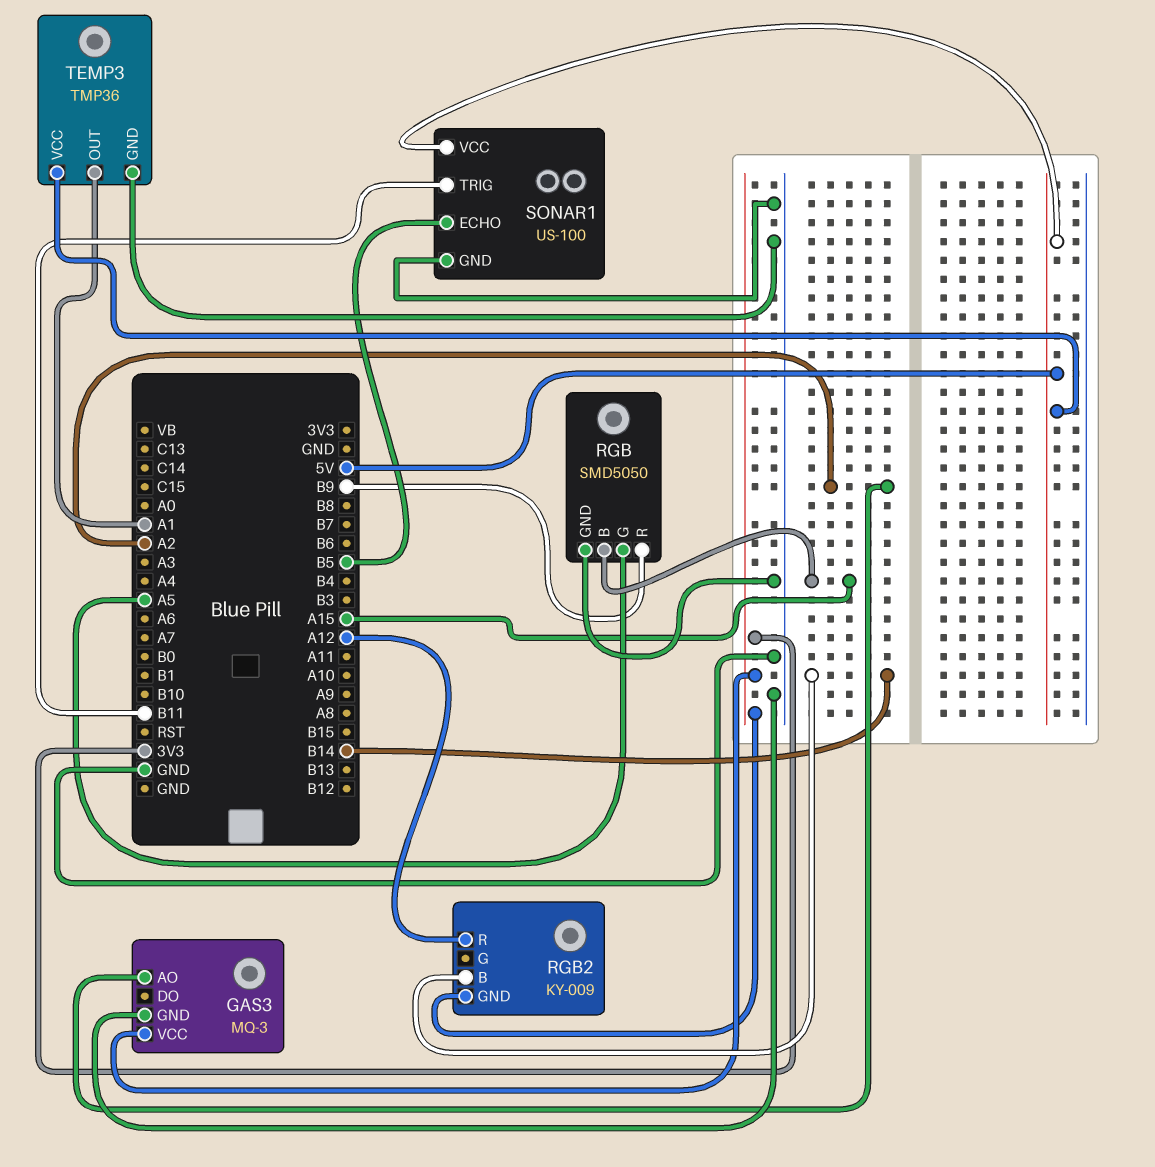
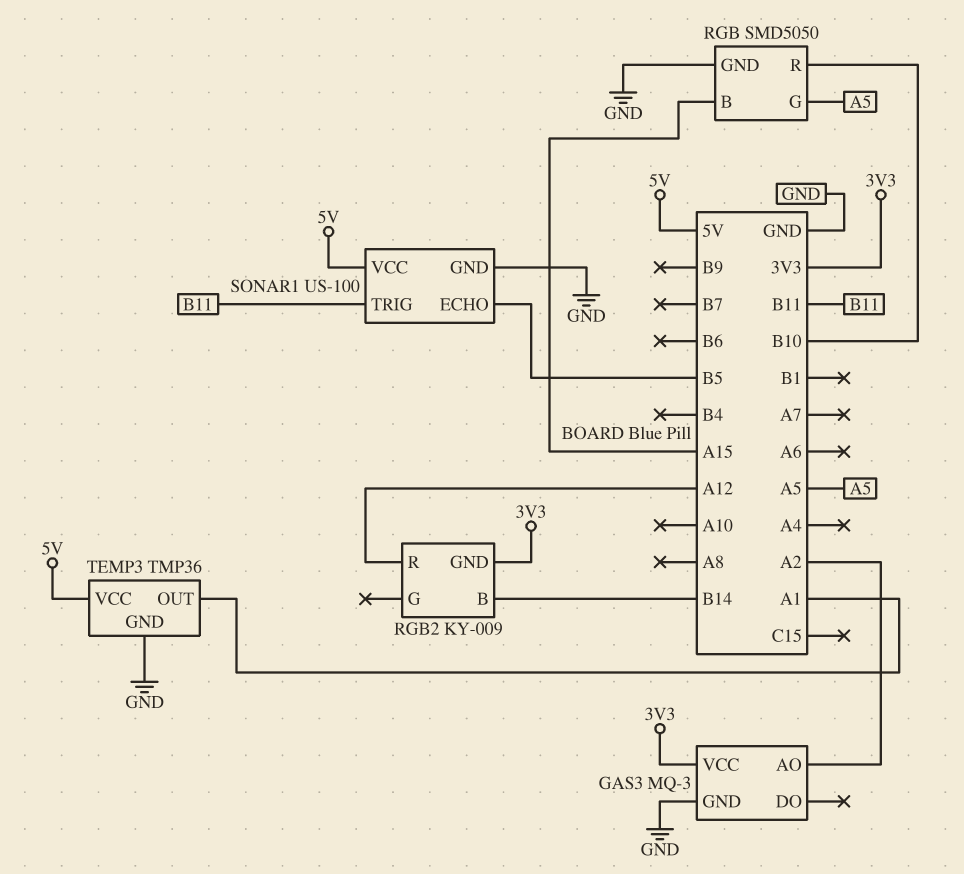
RGB pin R: B9 -> B10

